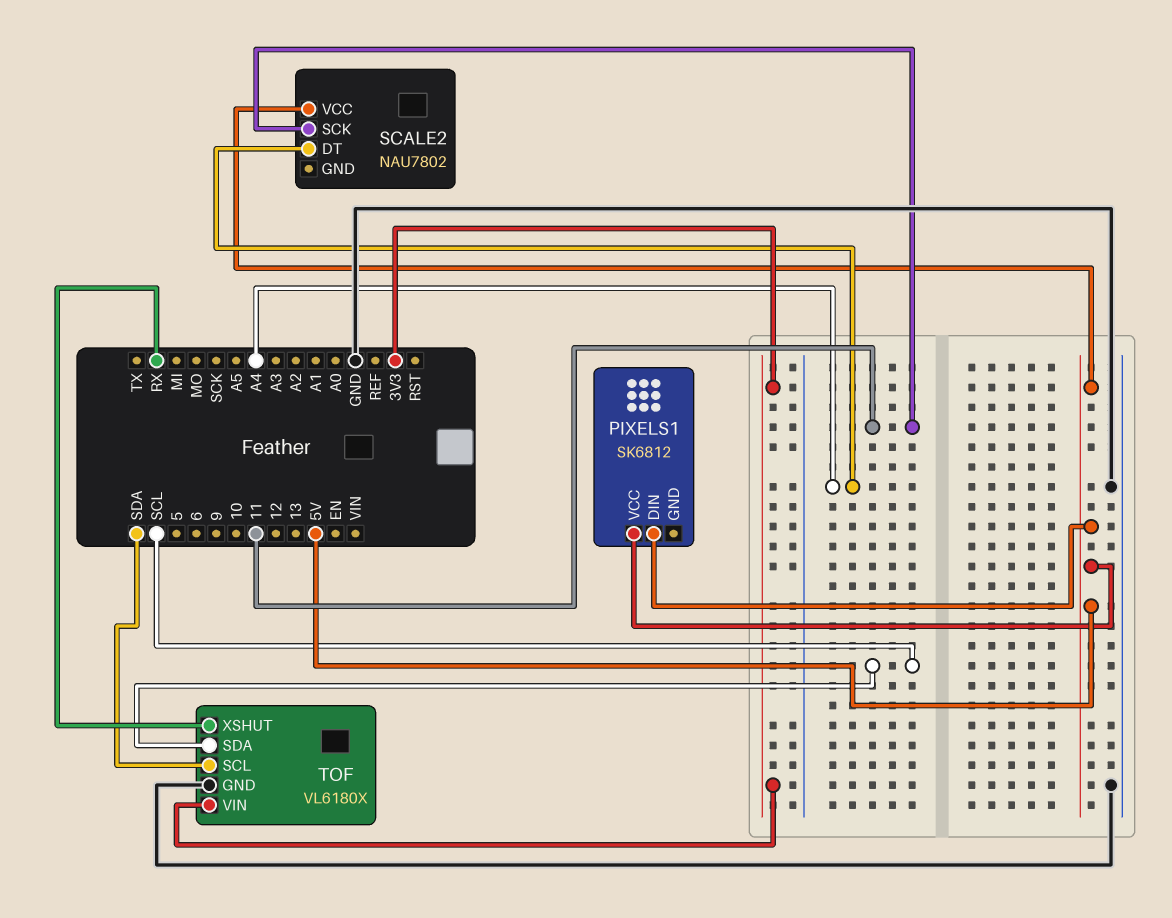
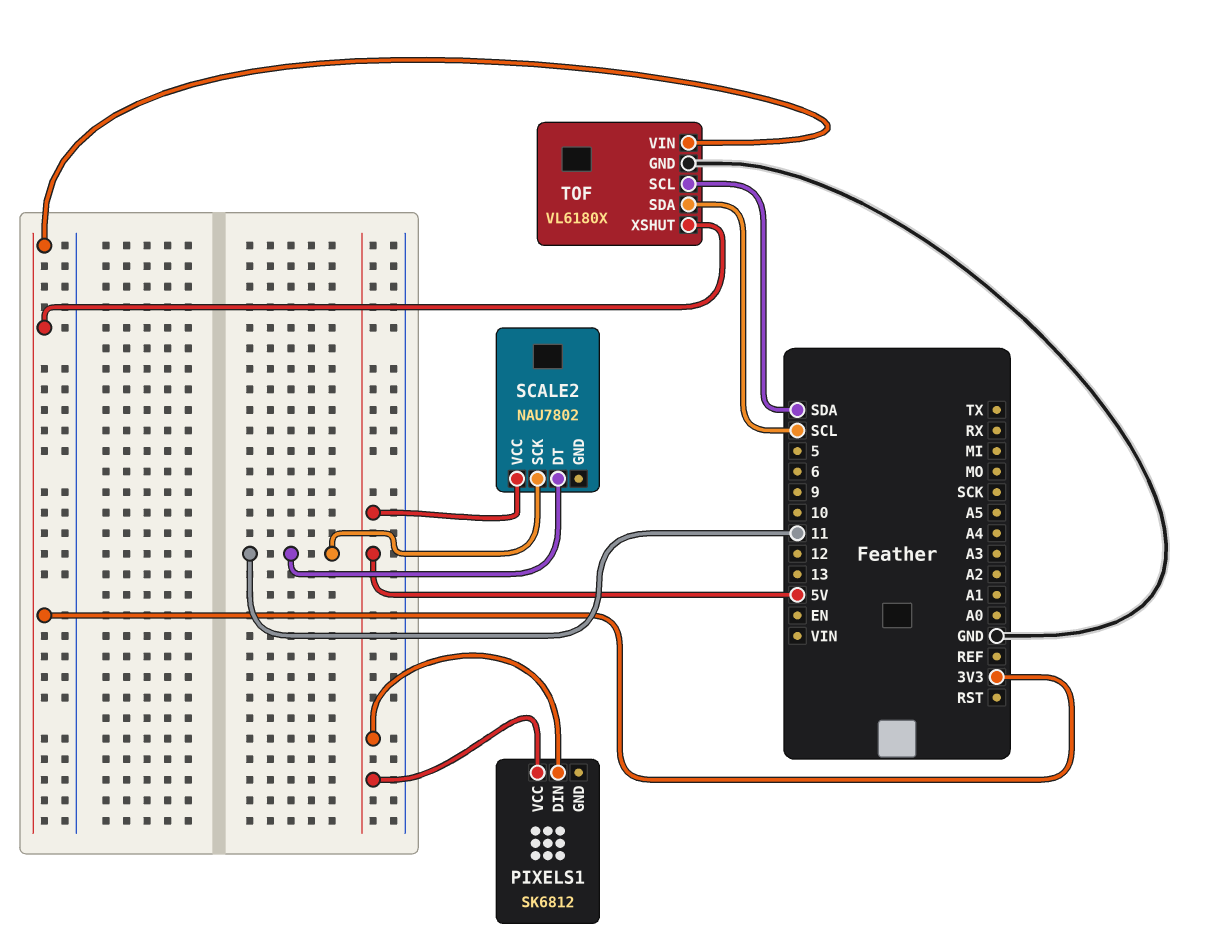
SCALE2 pin DT: A4 -> 11
TOF pin XSHUT: RX -> 3V3

